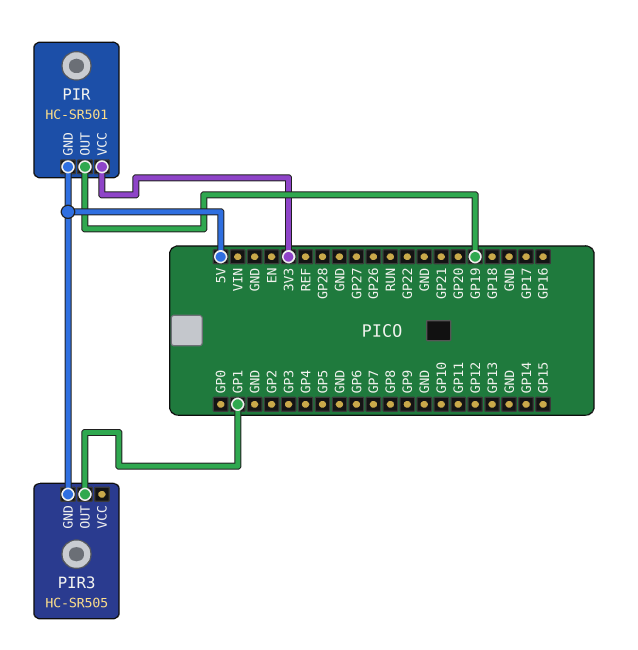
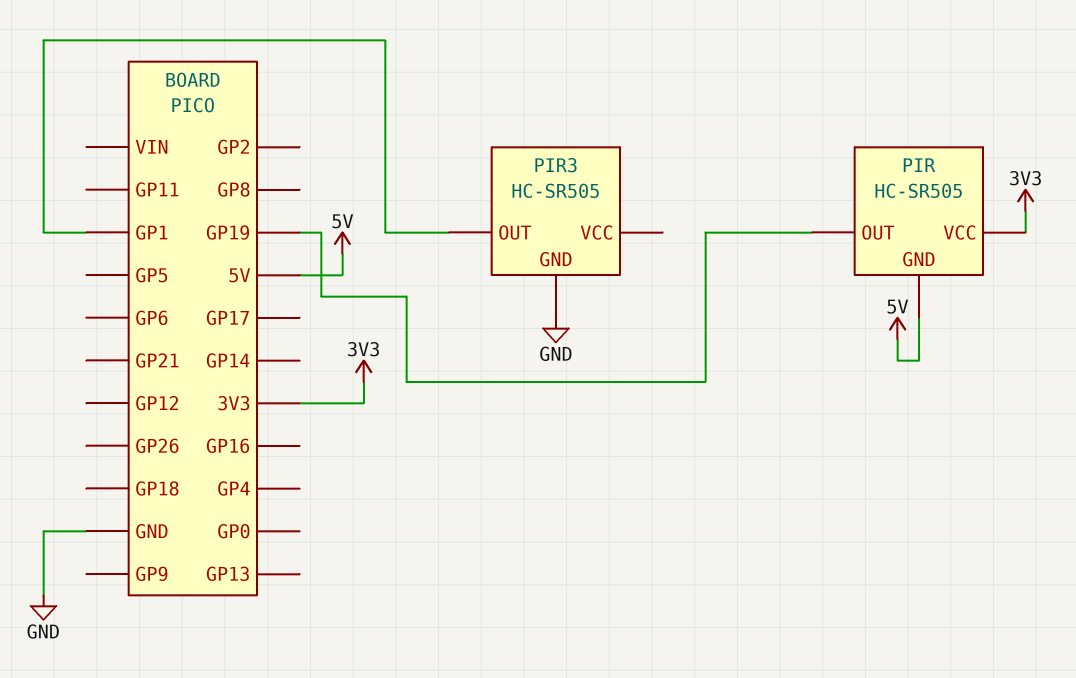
PIR: HC-SR501 -> HC-SR505
PIR3 pin GND: 5V -> GND

